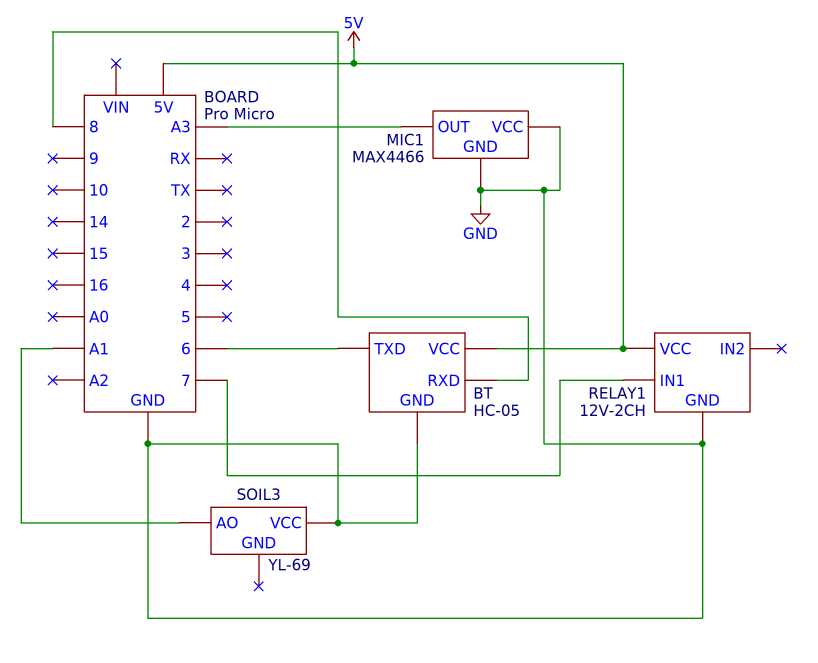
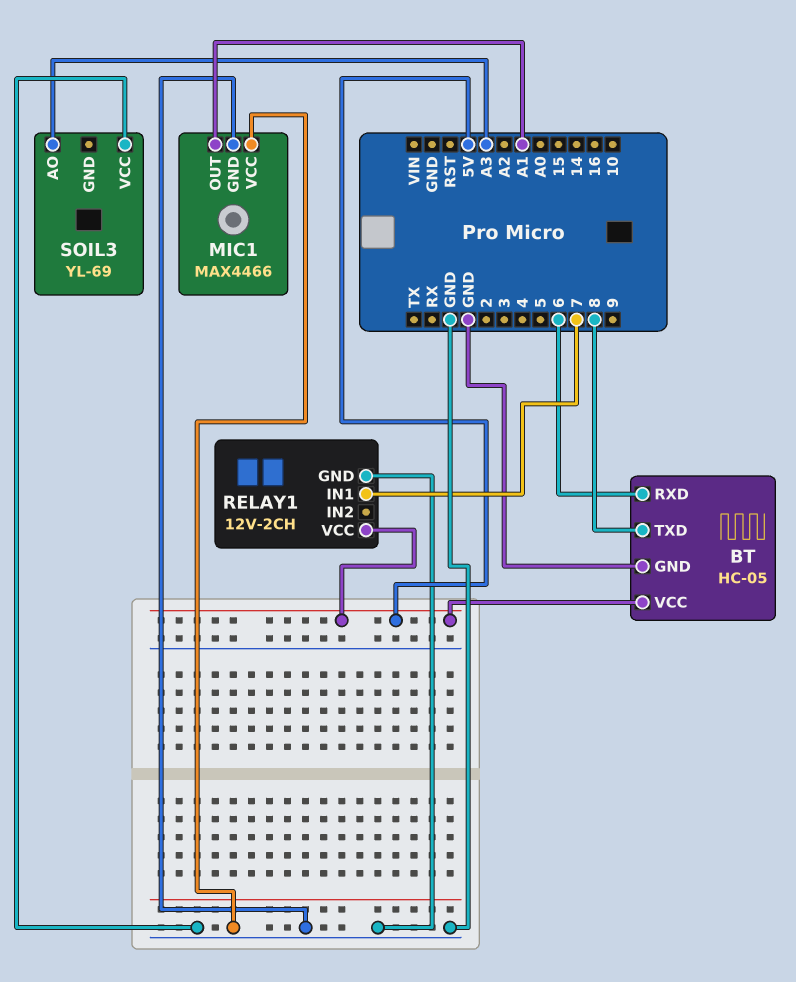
BT pin RXD: 8 -> 6
BT pin TXD: 6 -> 8
MIC1 pin OUT: A3 -> A1
SOIL3 pin AO: A1 -> A3

